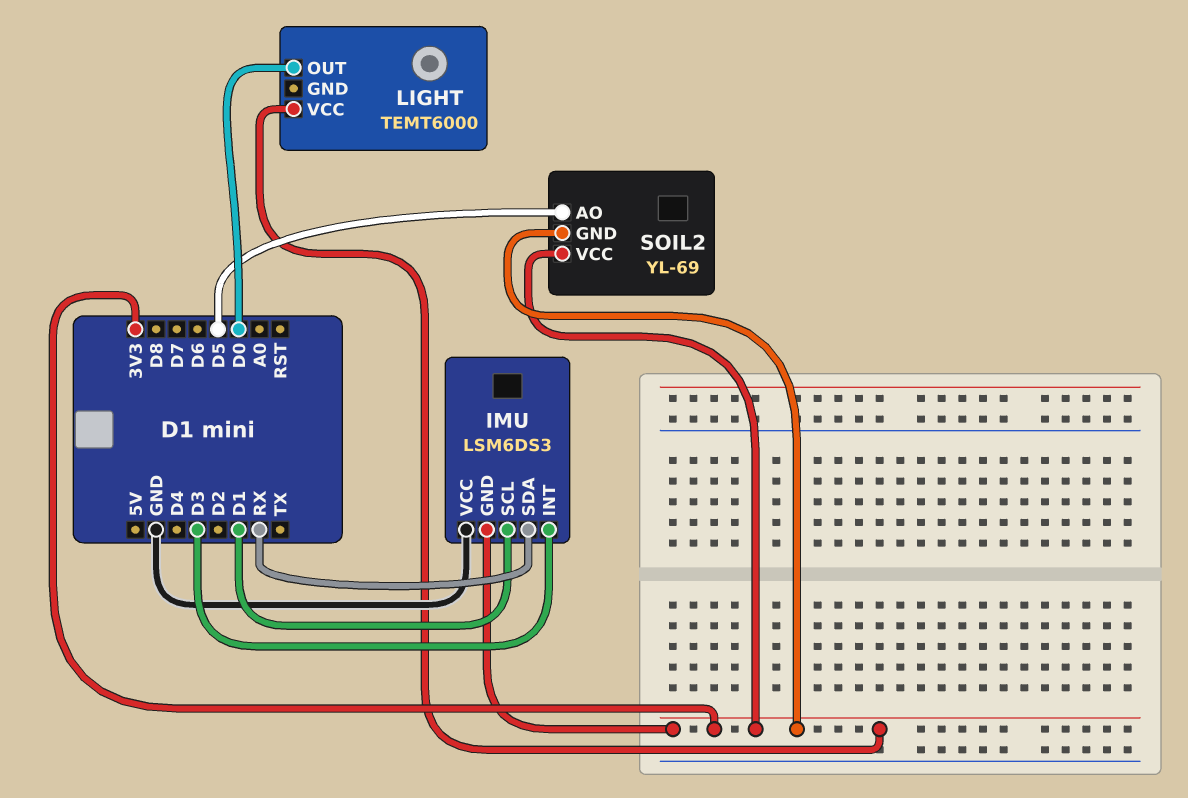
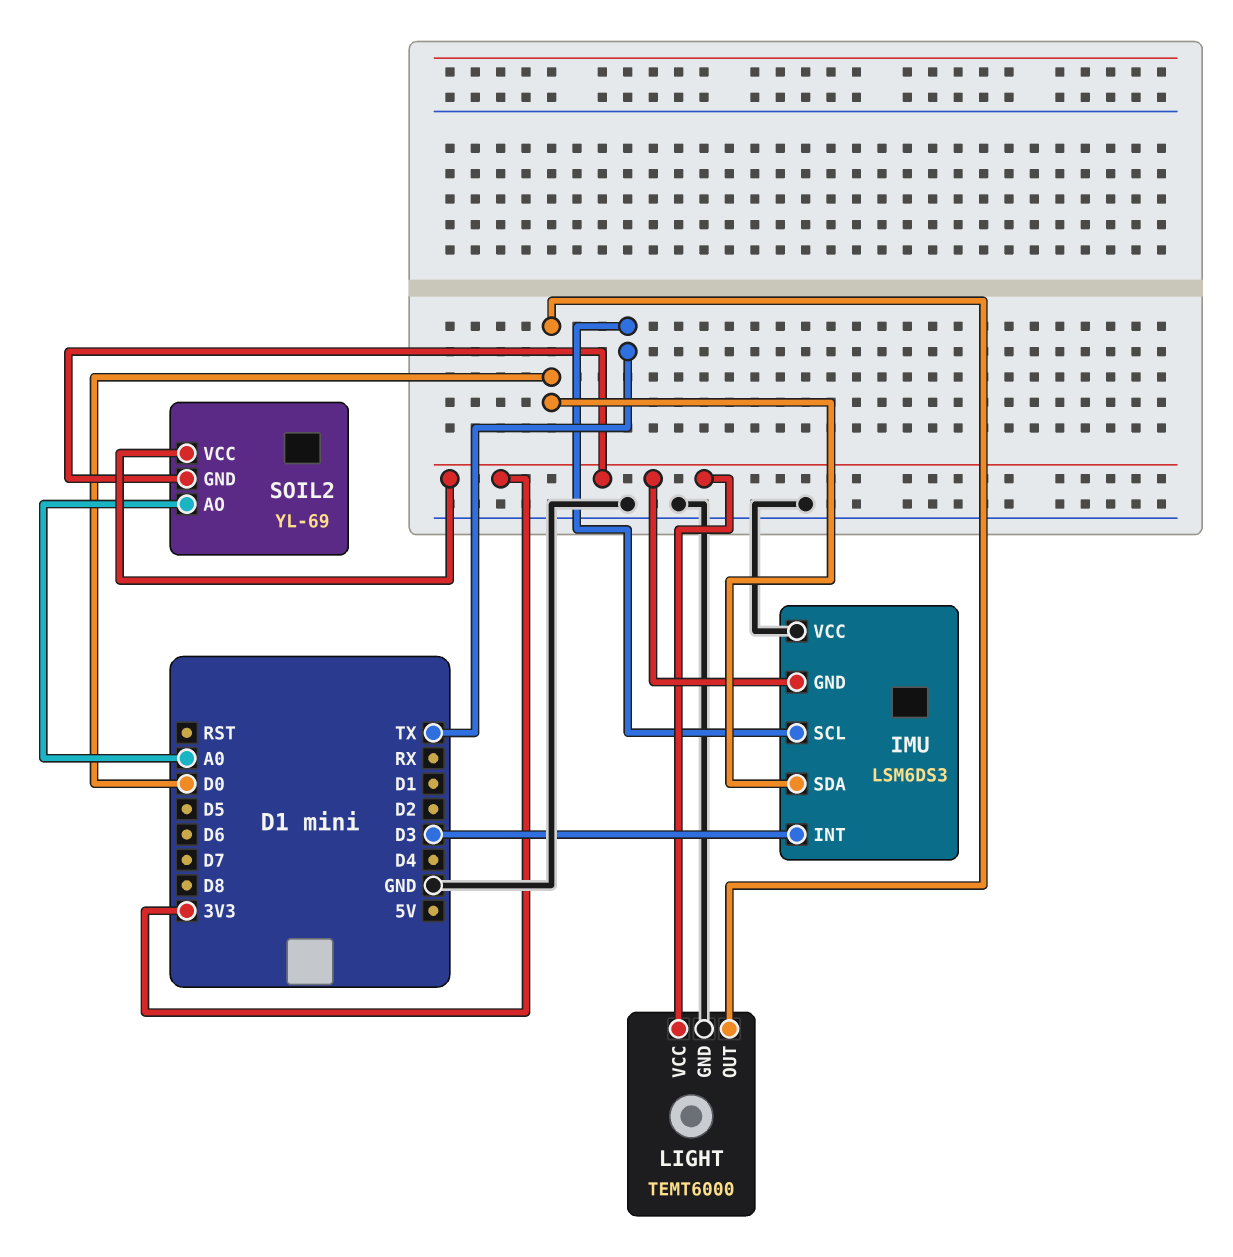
IMU pin SCL: D1 -> TX
IMU pin SDA: RX -> D0
LIGHT pin GND: none -> GND
SOIL2 pin AO: D5 -> A0

